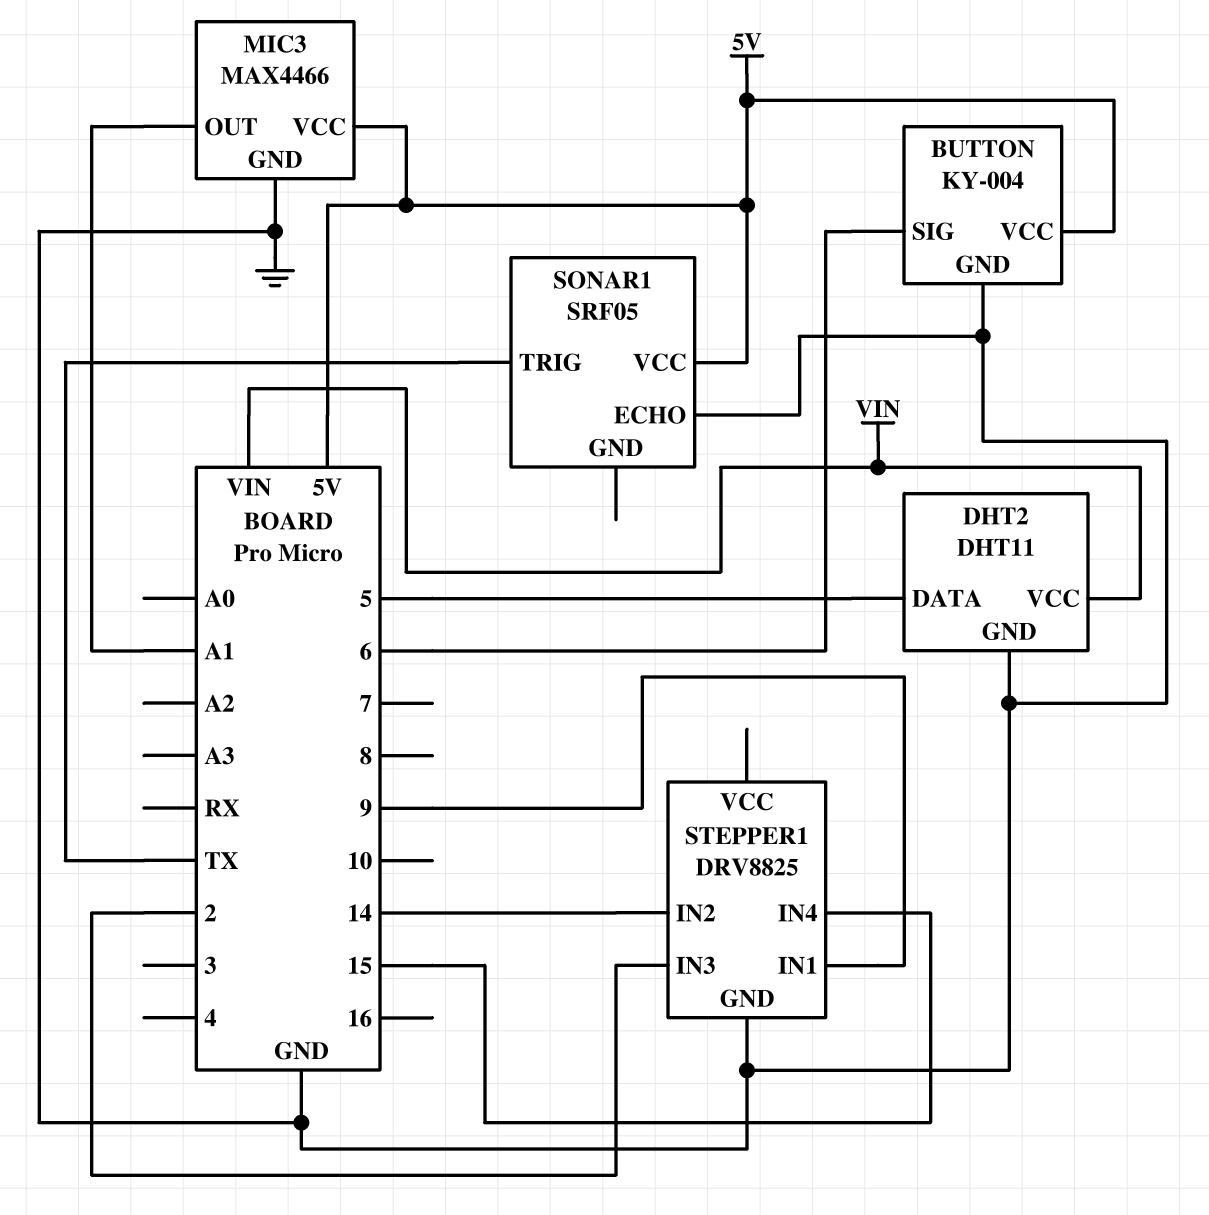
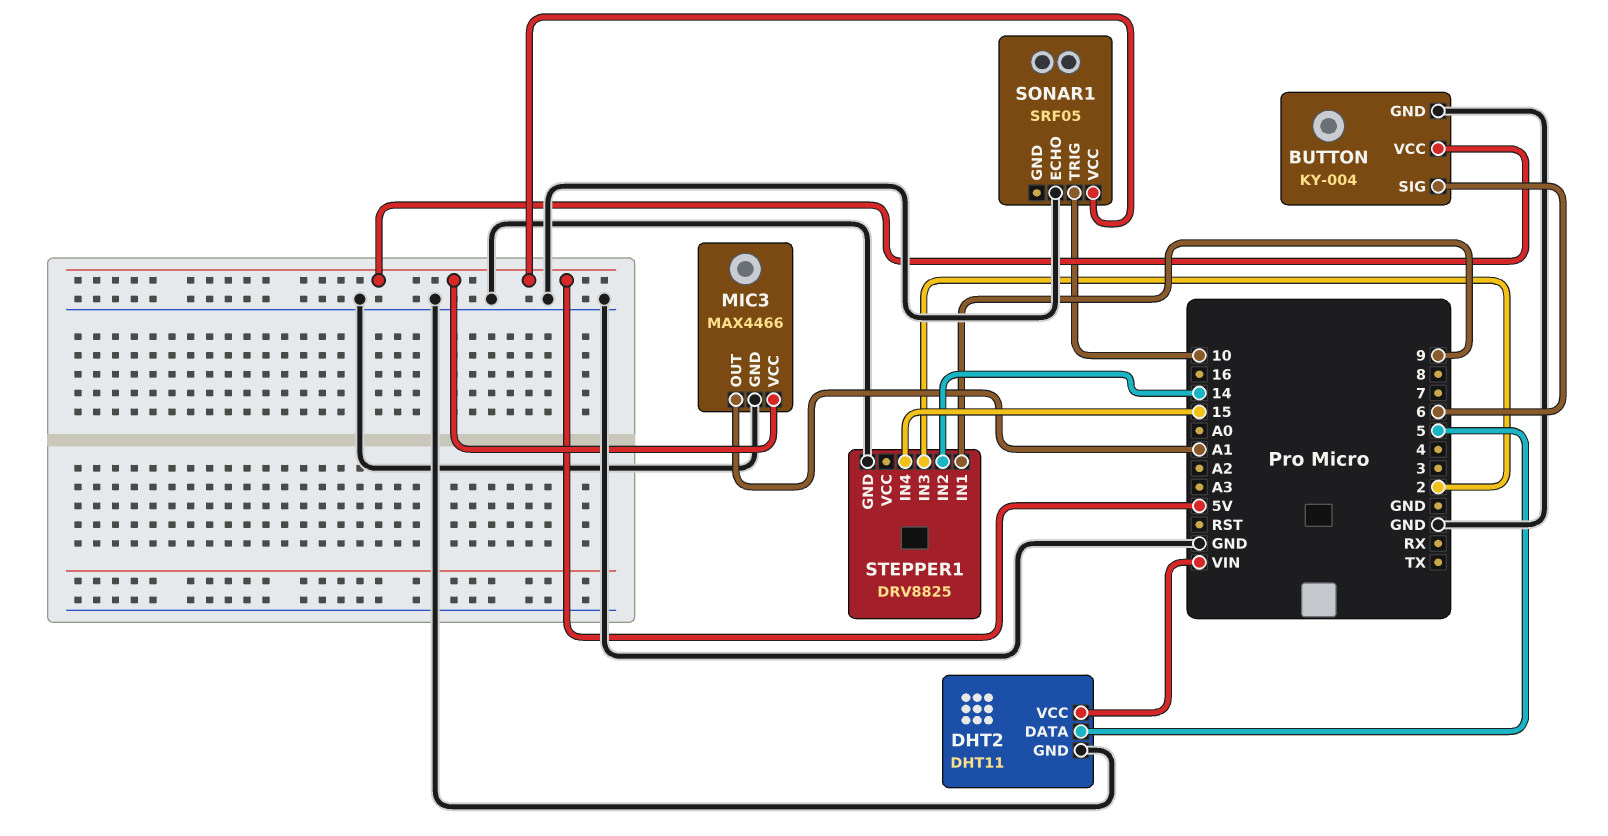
SONAR1 pin TRIG: TX -> 10

